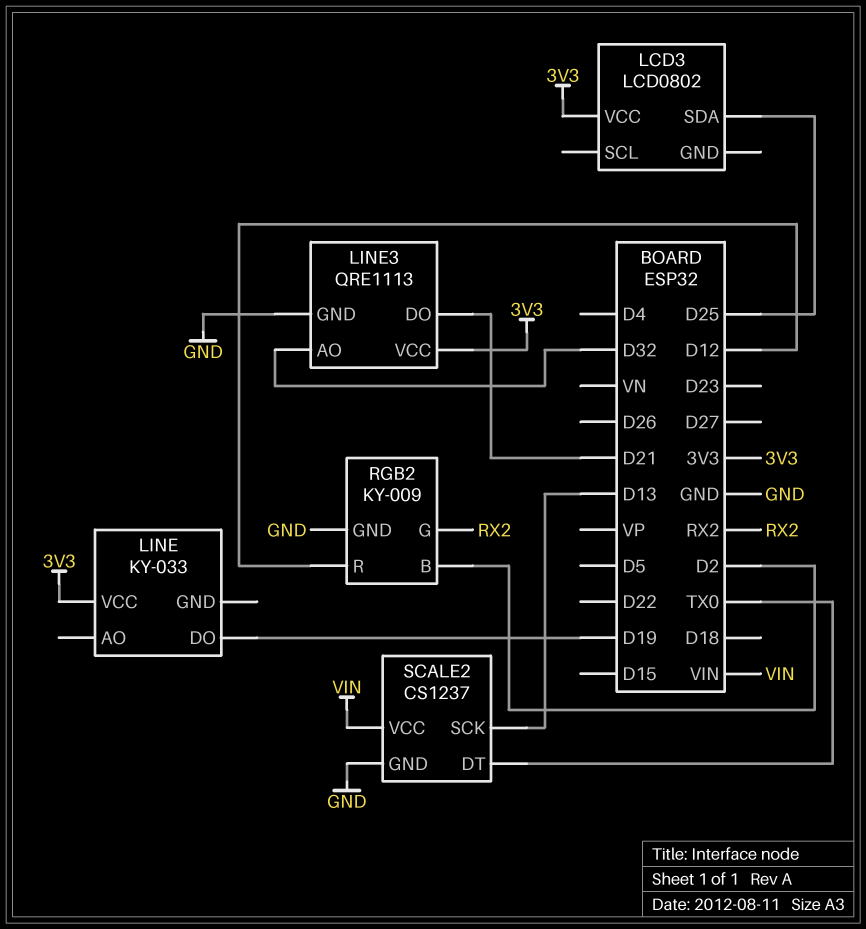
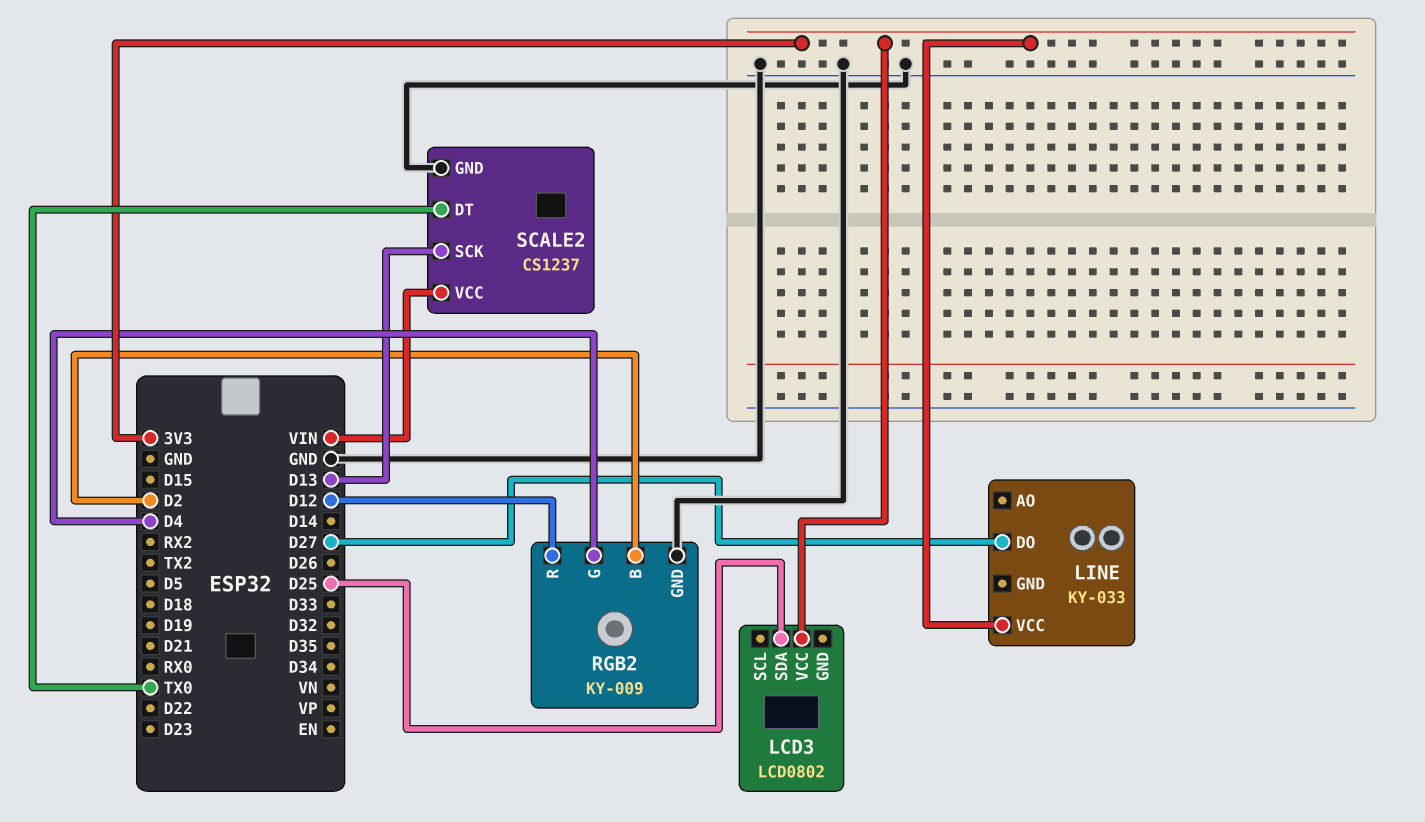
LINE pin DO: D19 -> D27
LINE3: QRE1113 -> none
LINE3 pin AO: D32 -> none
LINE3 pin DO: D21 -> none
LINE3 pin GND: GND -> none
LINE3 pin VCC: 3V3 -> none
RGB2 pin G: RX2 -> D4

